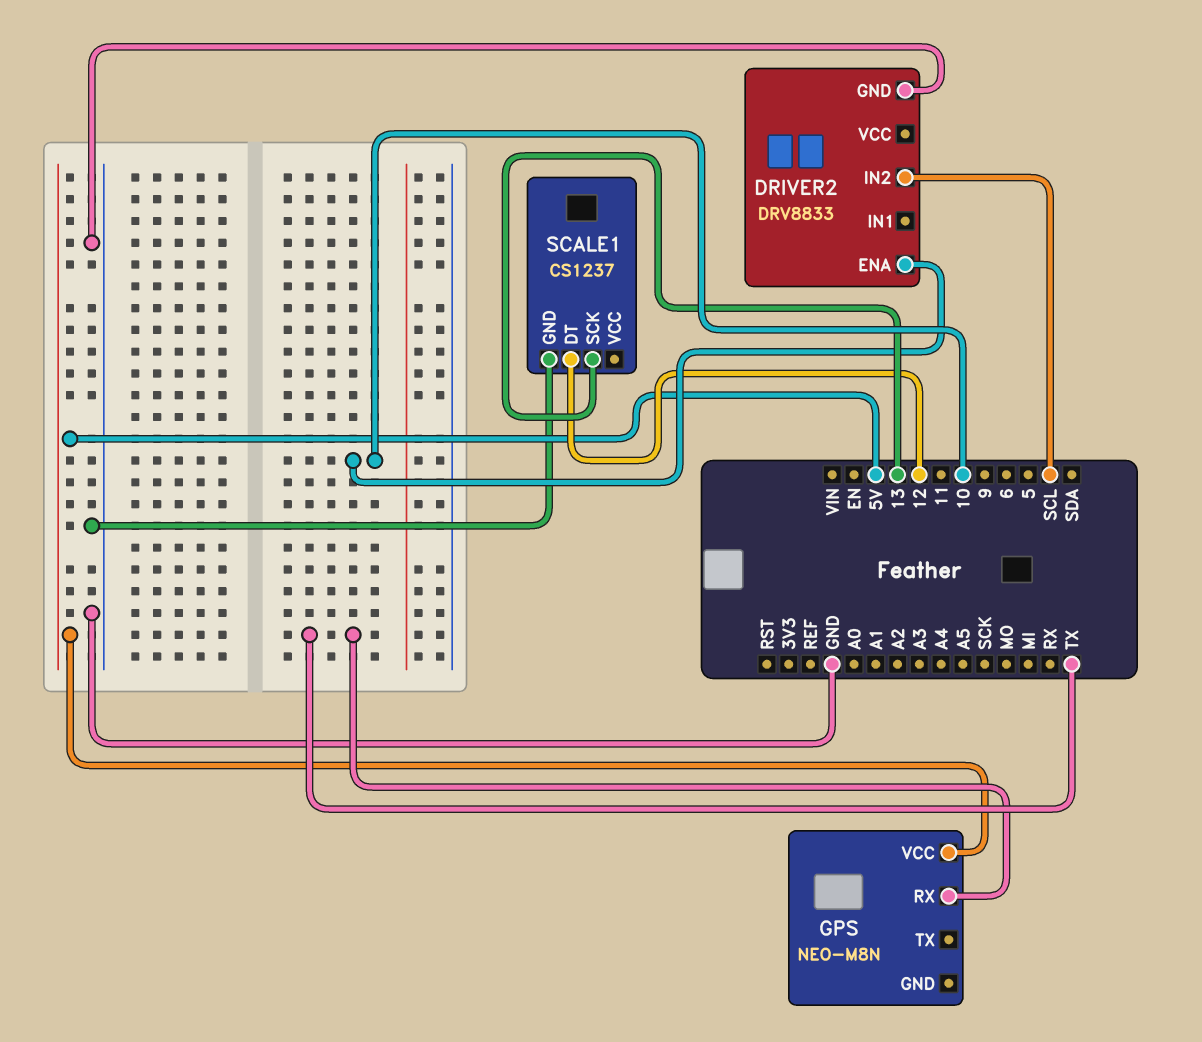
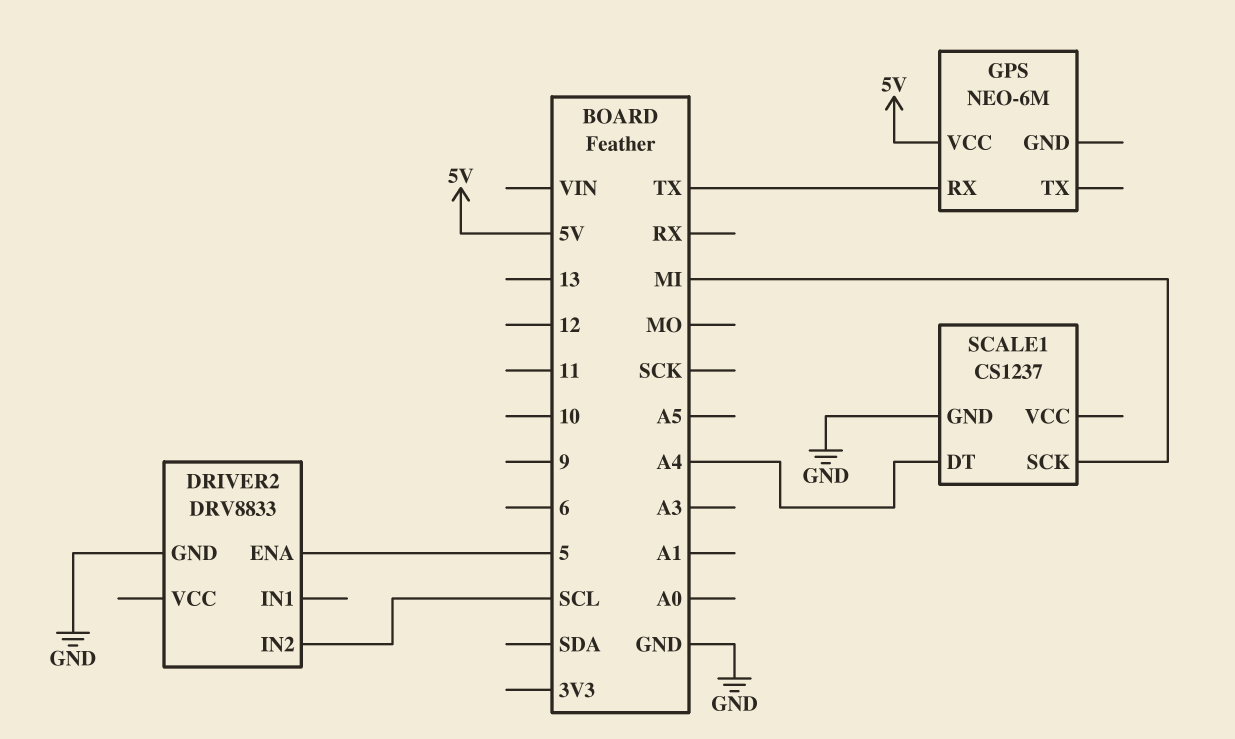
DRIVER2 pin ENA: 10 -> 5
GPS: NEO-M8N -> NEO-6M
SCALE1 pin DT: 12 -> A4
SCALE1 pin SCK: 13 -> MI

